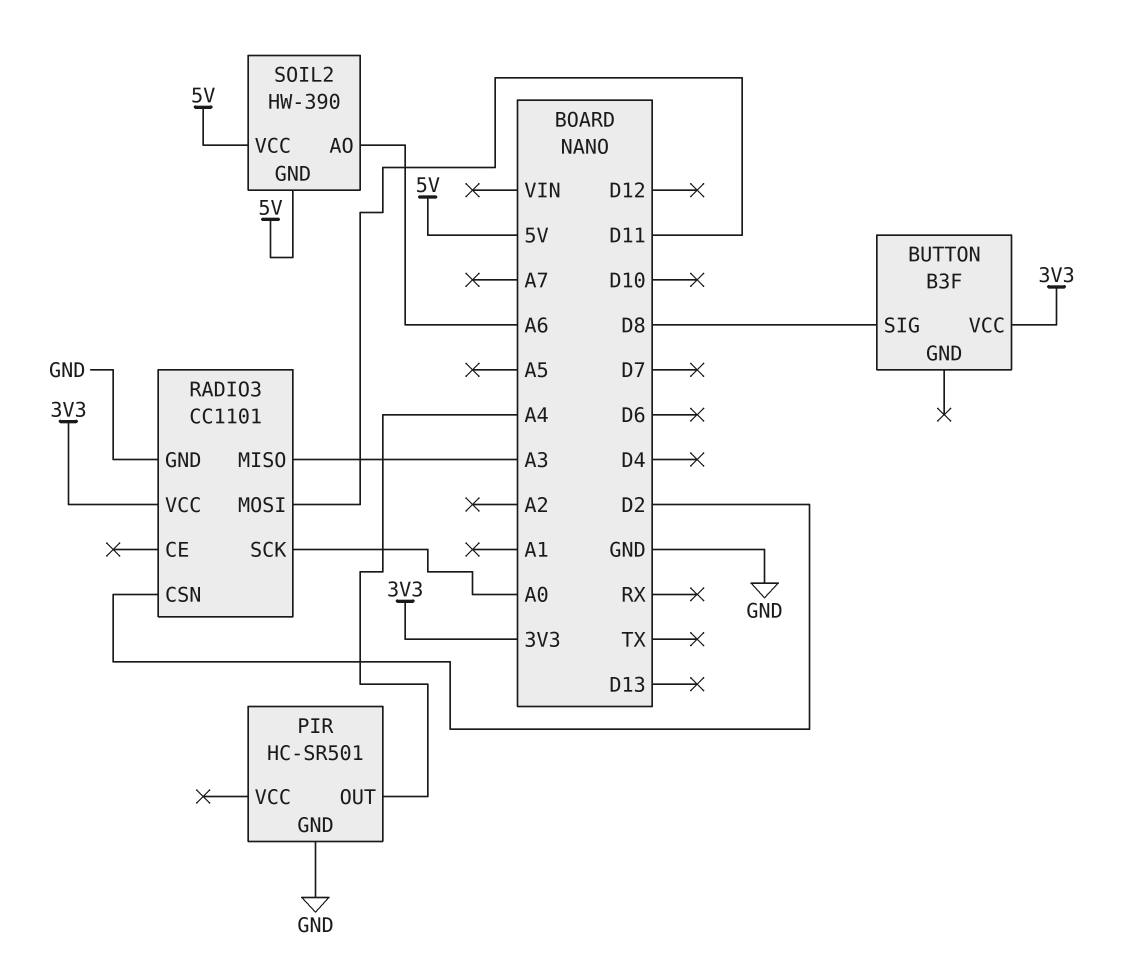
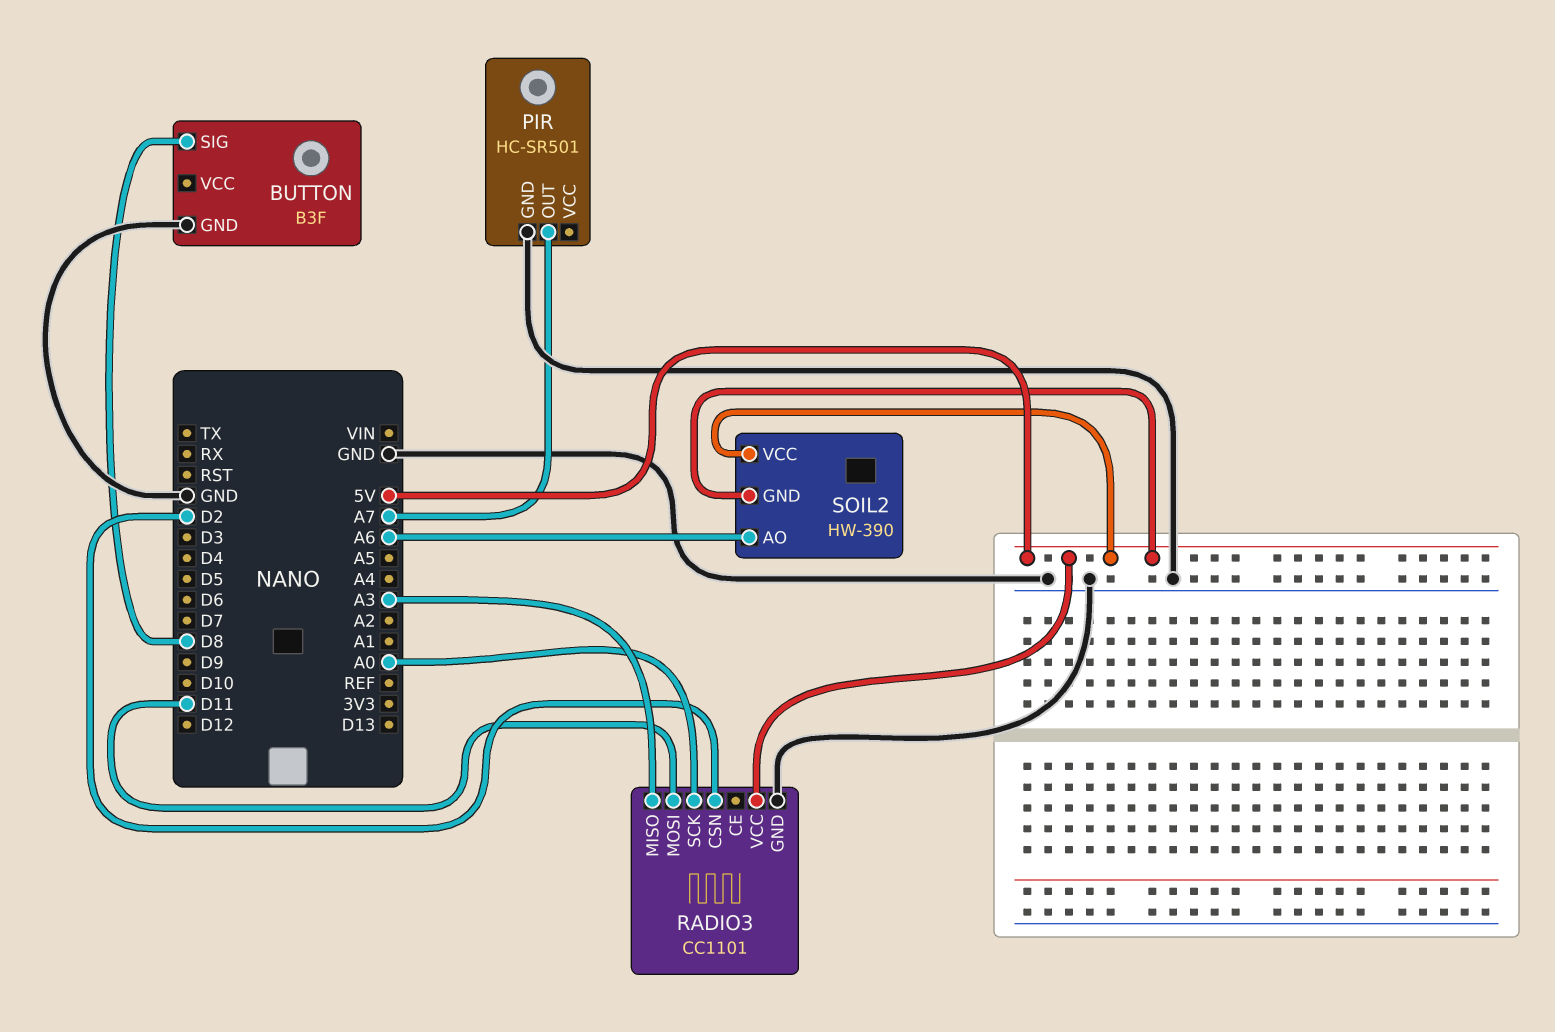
BUTTON pin GND: none -> GND
BUTTON pin VCC: 3V3 -> none
PIR pin OUT: A4 -> A7
RADIO3 pin VCC: 3V3 -> 5V

